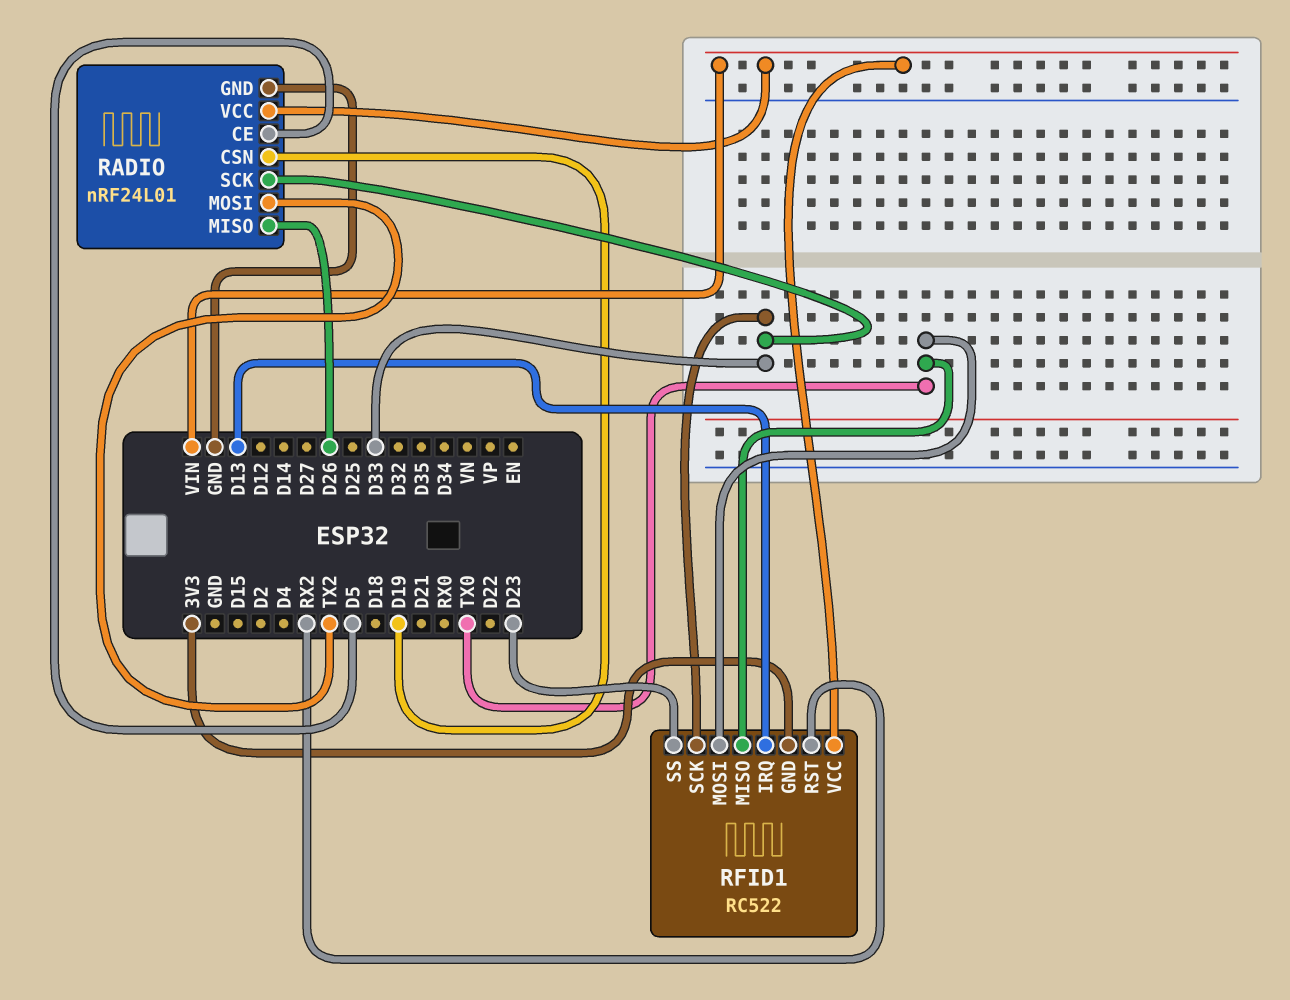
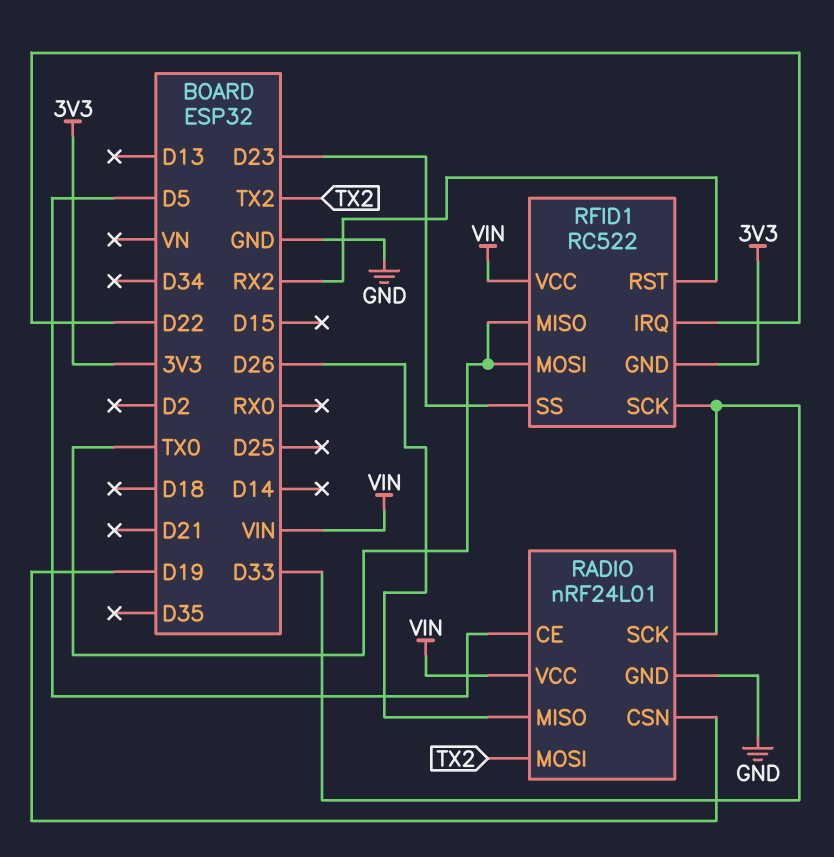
RFID1 pin IRQ: D13 -> D22

